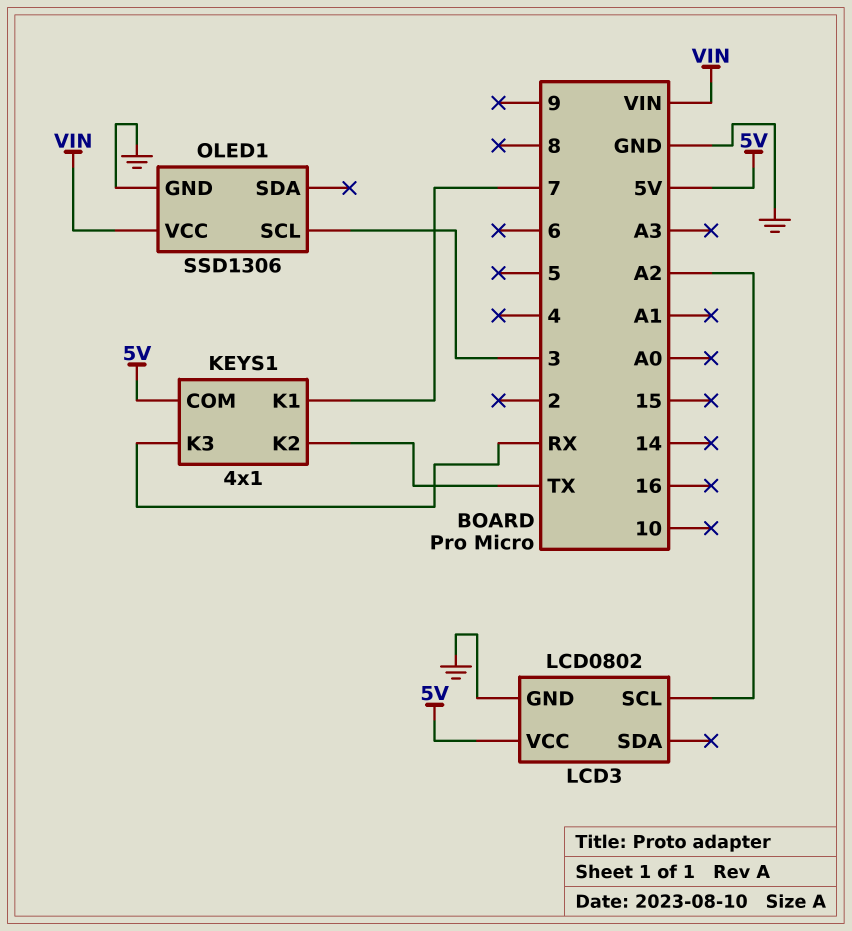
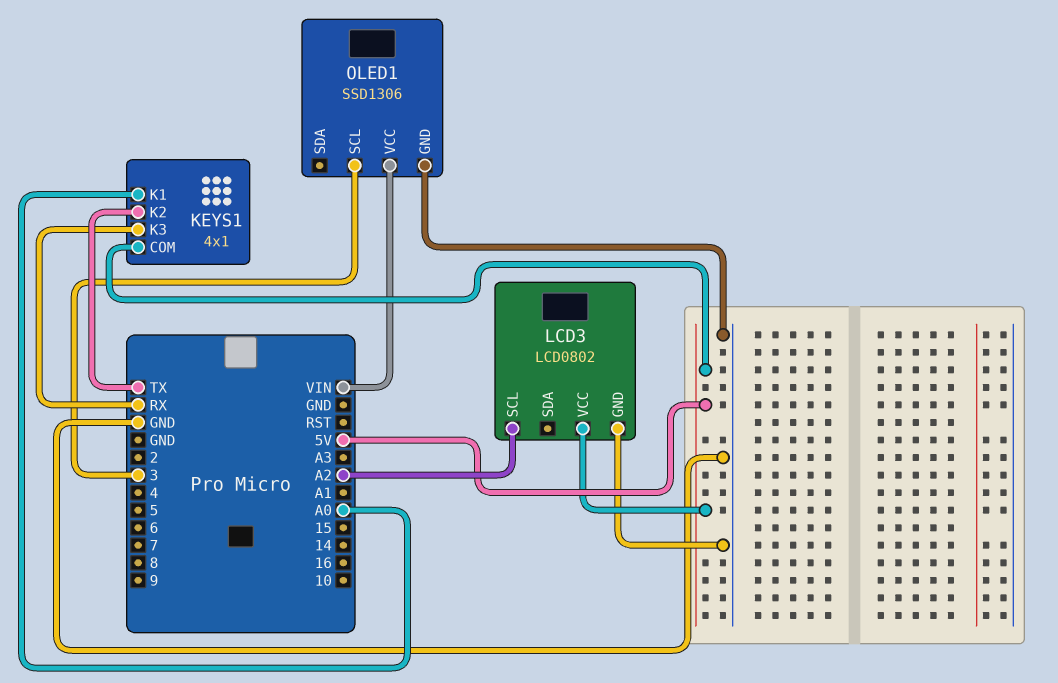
KEYS1 pin K1: 7 -> A0

